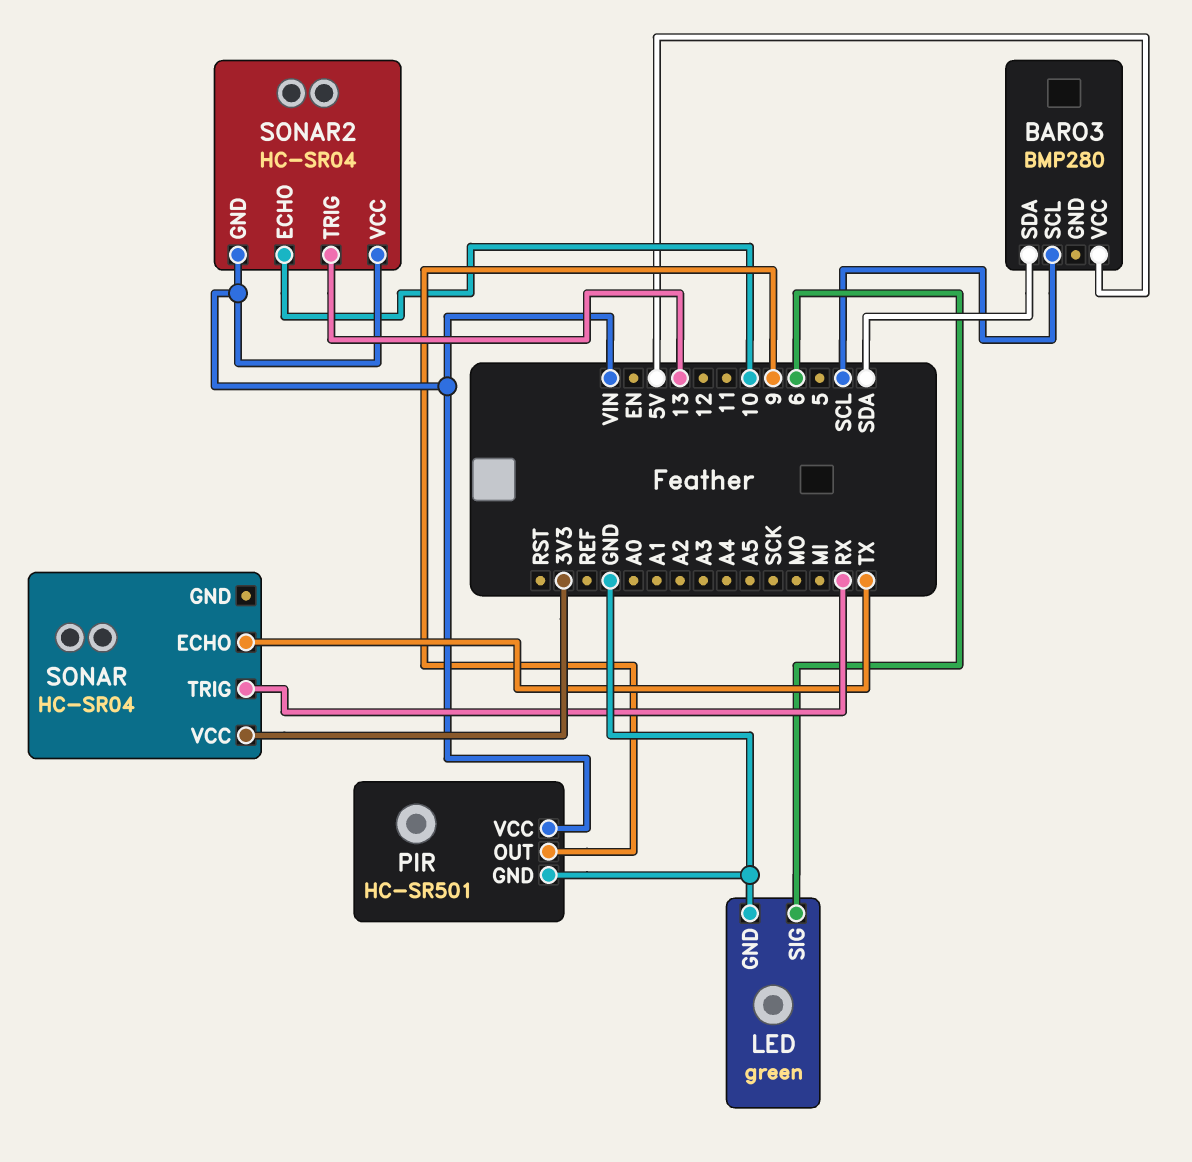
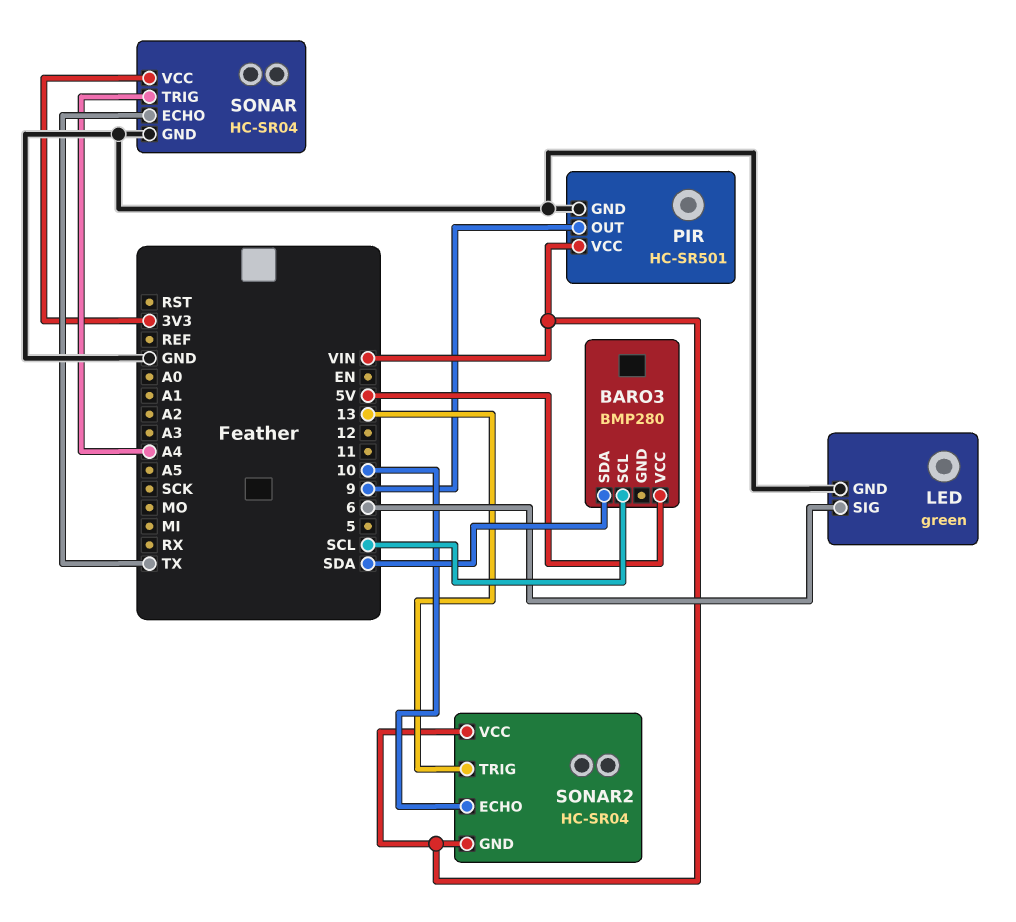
SONAR pin GND: none -> GND
SONAR pin TRIG: RX -> A4

